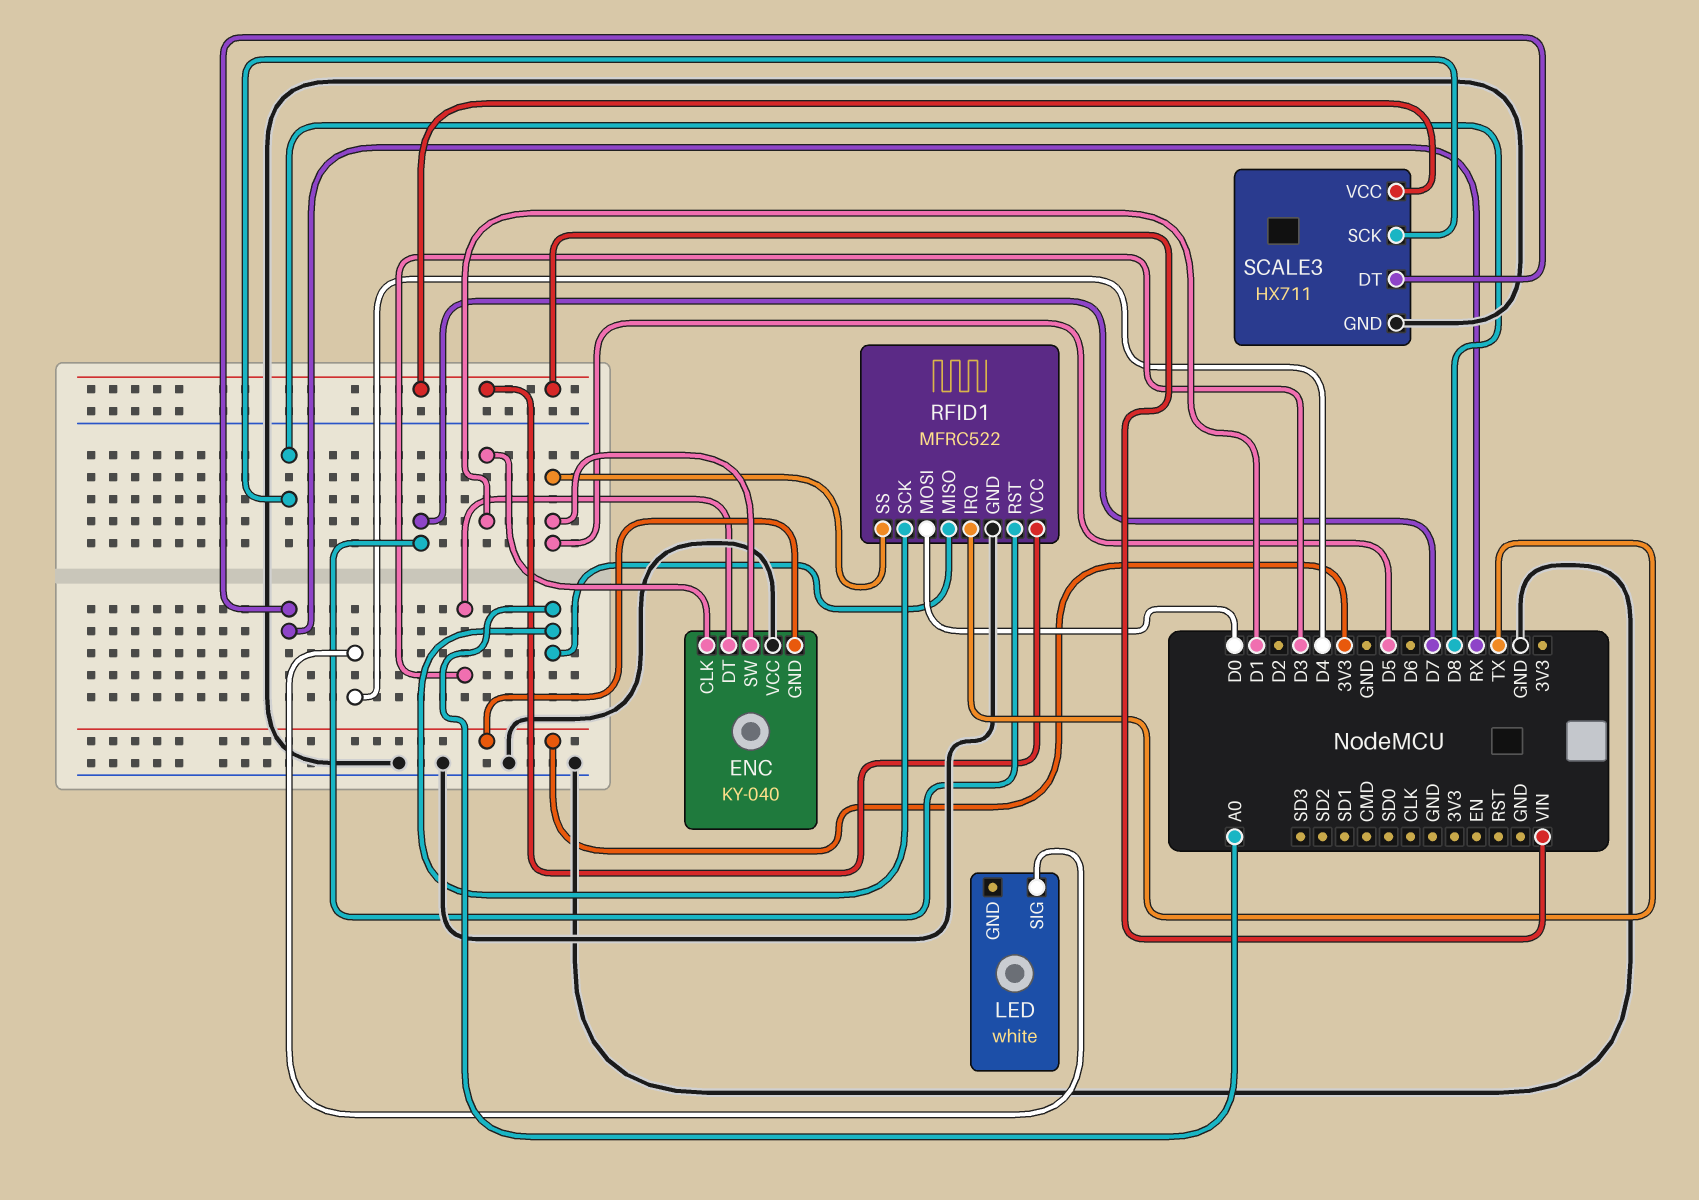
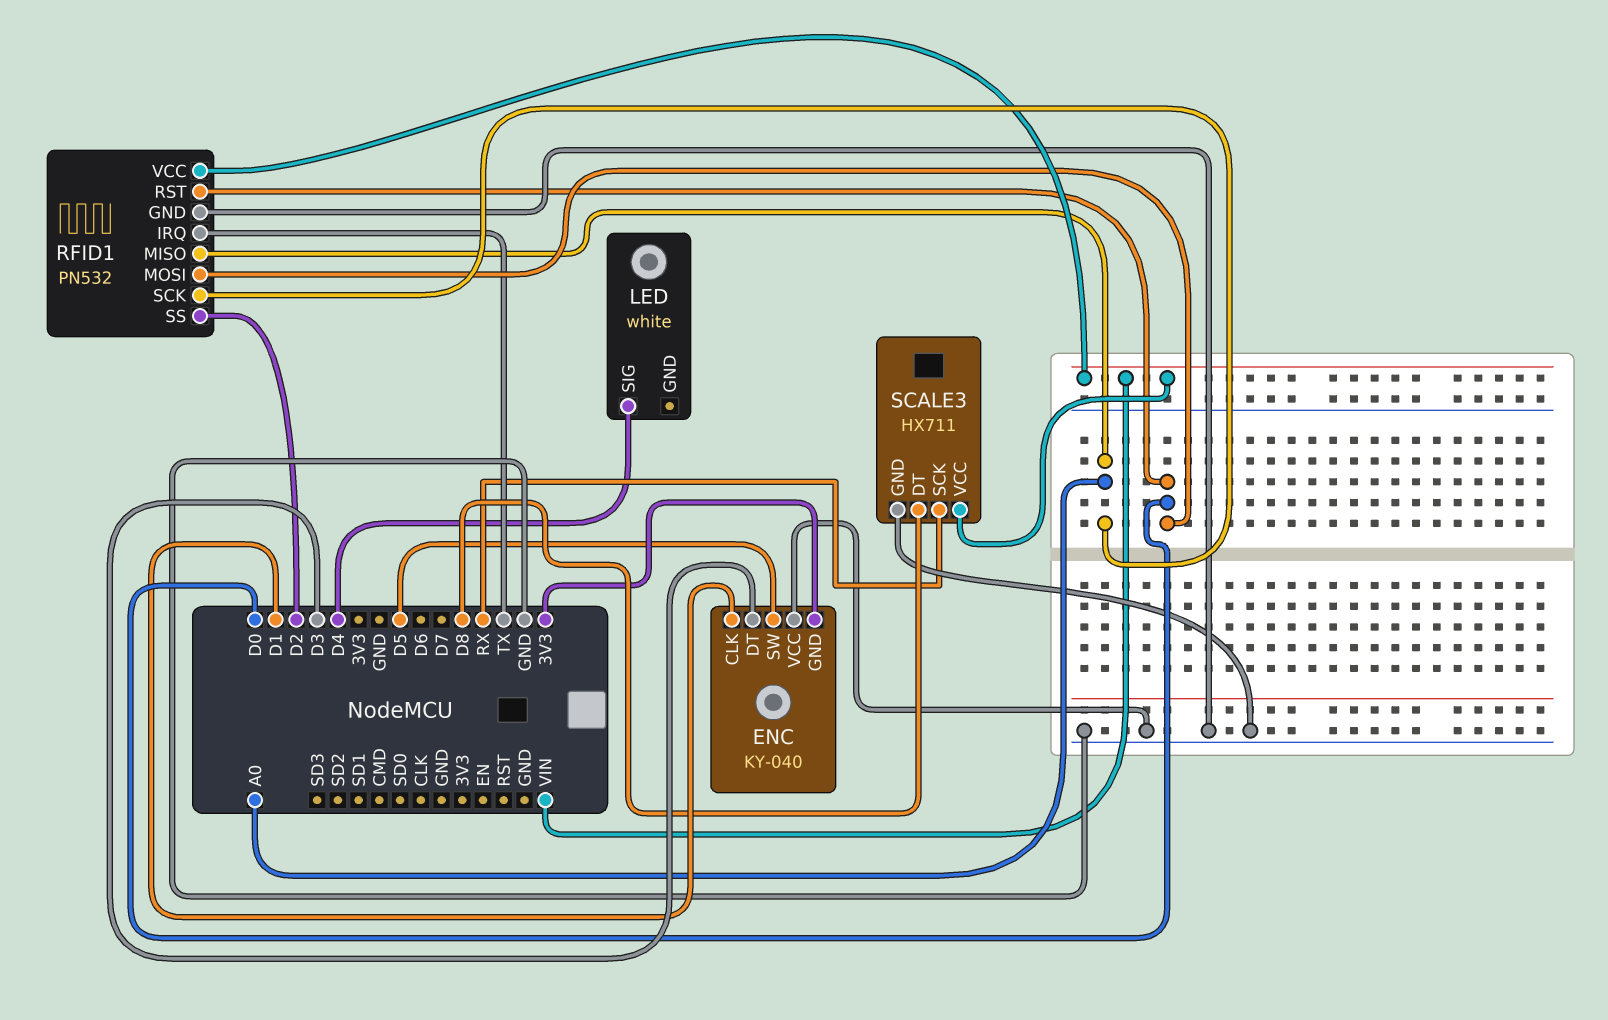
RFID1: MFRC522 -> PN532
RFID1 pin RST: D7 -> D0
RFID1 pin SS: D5 -> D2
SCALE3 pin DT: RX -> D8
SCALE3 pin SCK: D8 -> RX

